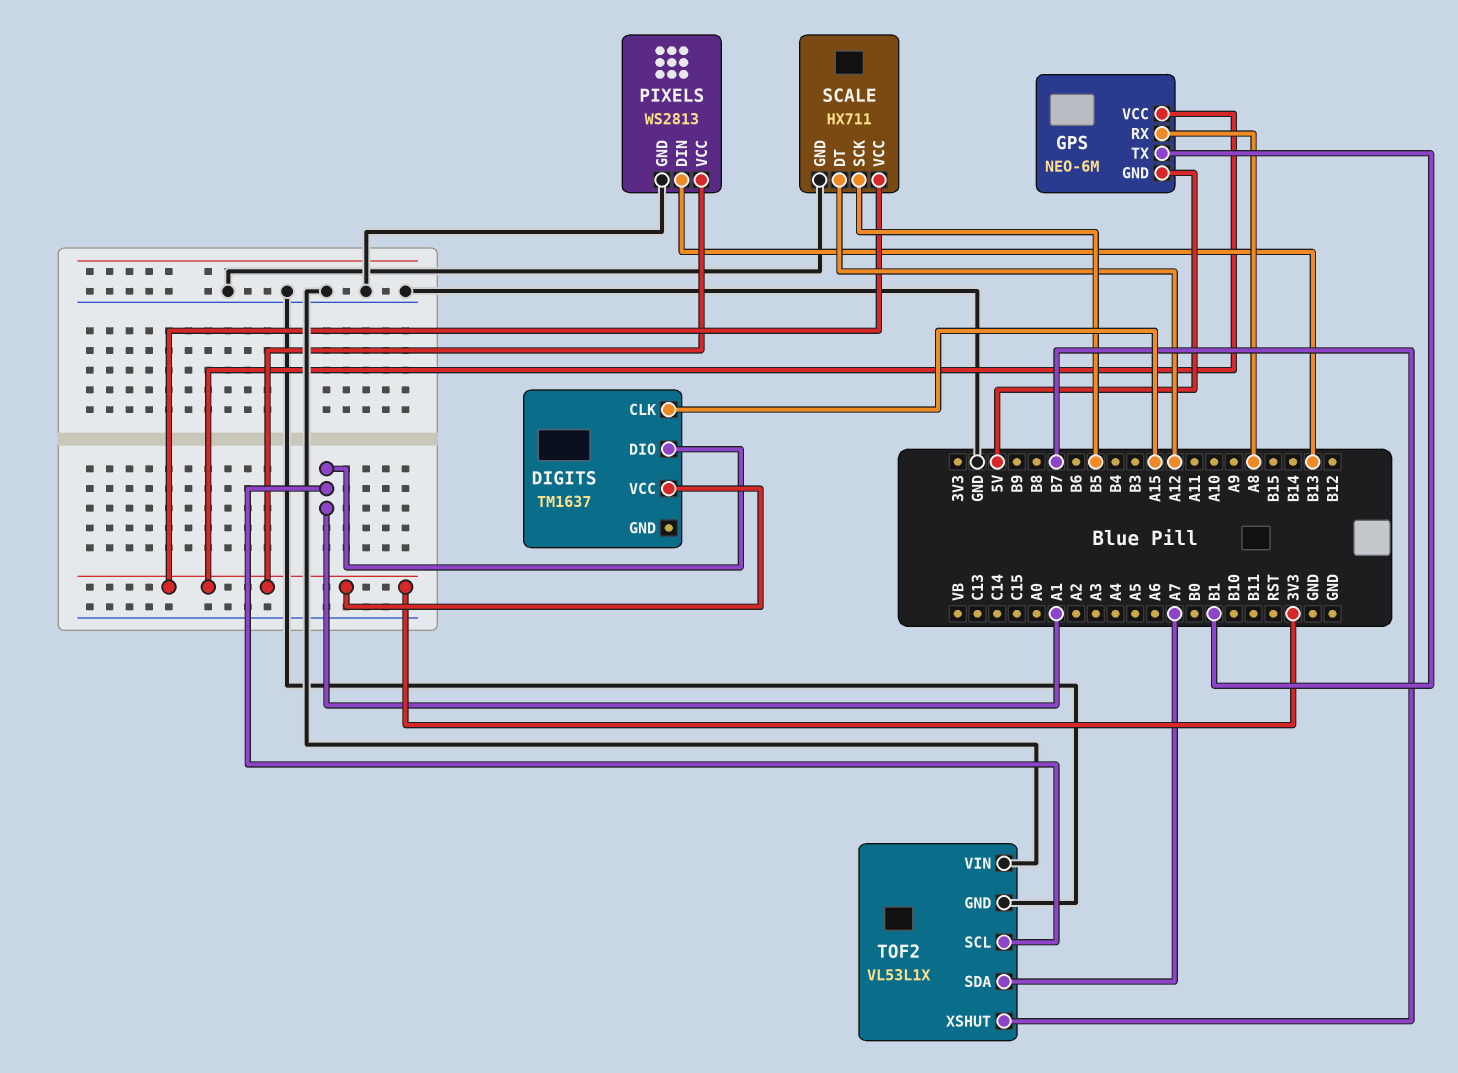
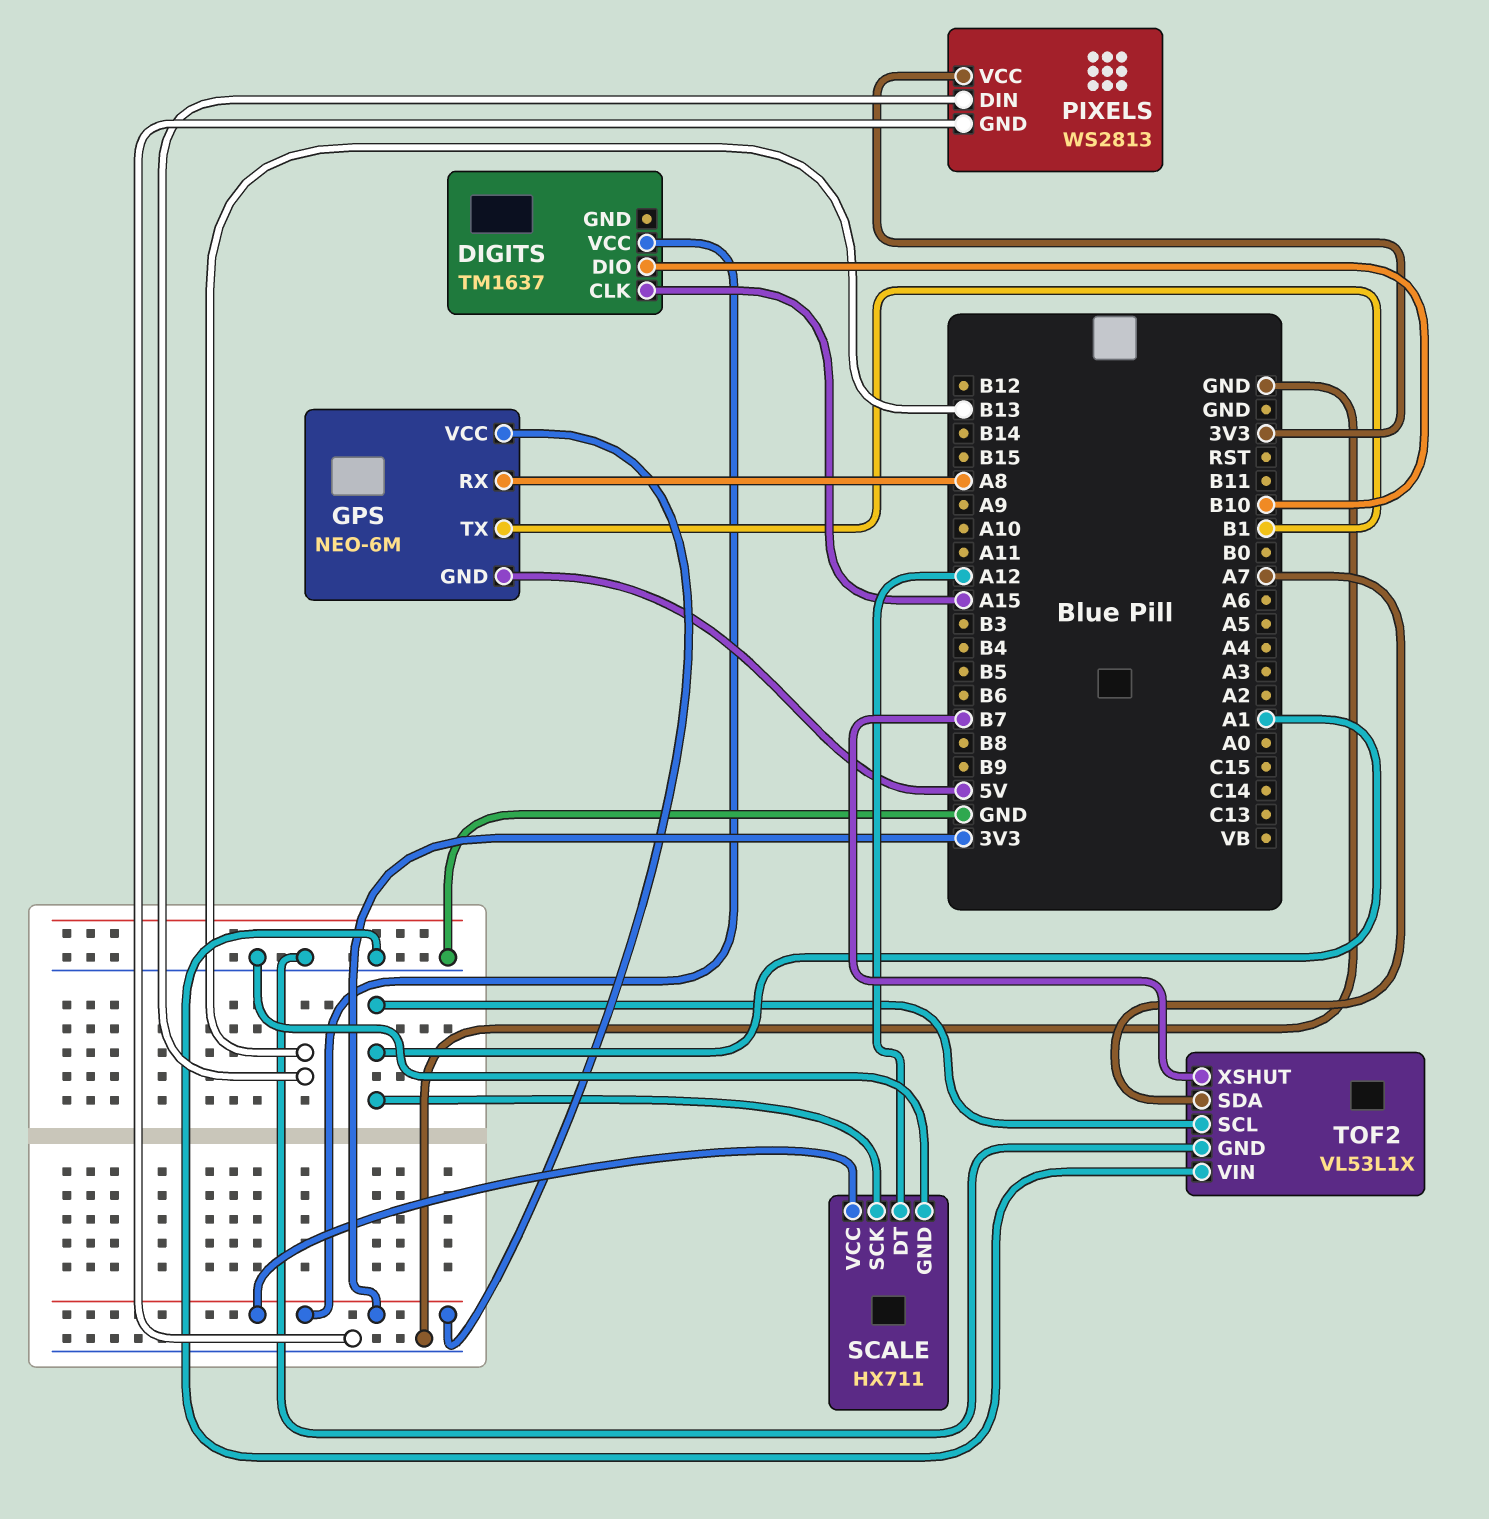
DIGITS pin DIO: A1 -> B10
SCALE pin SCK: B5 -> A1

